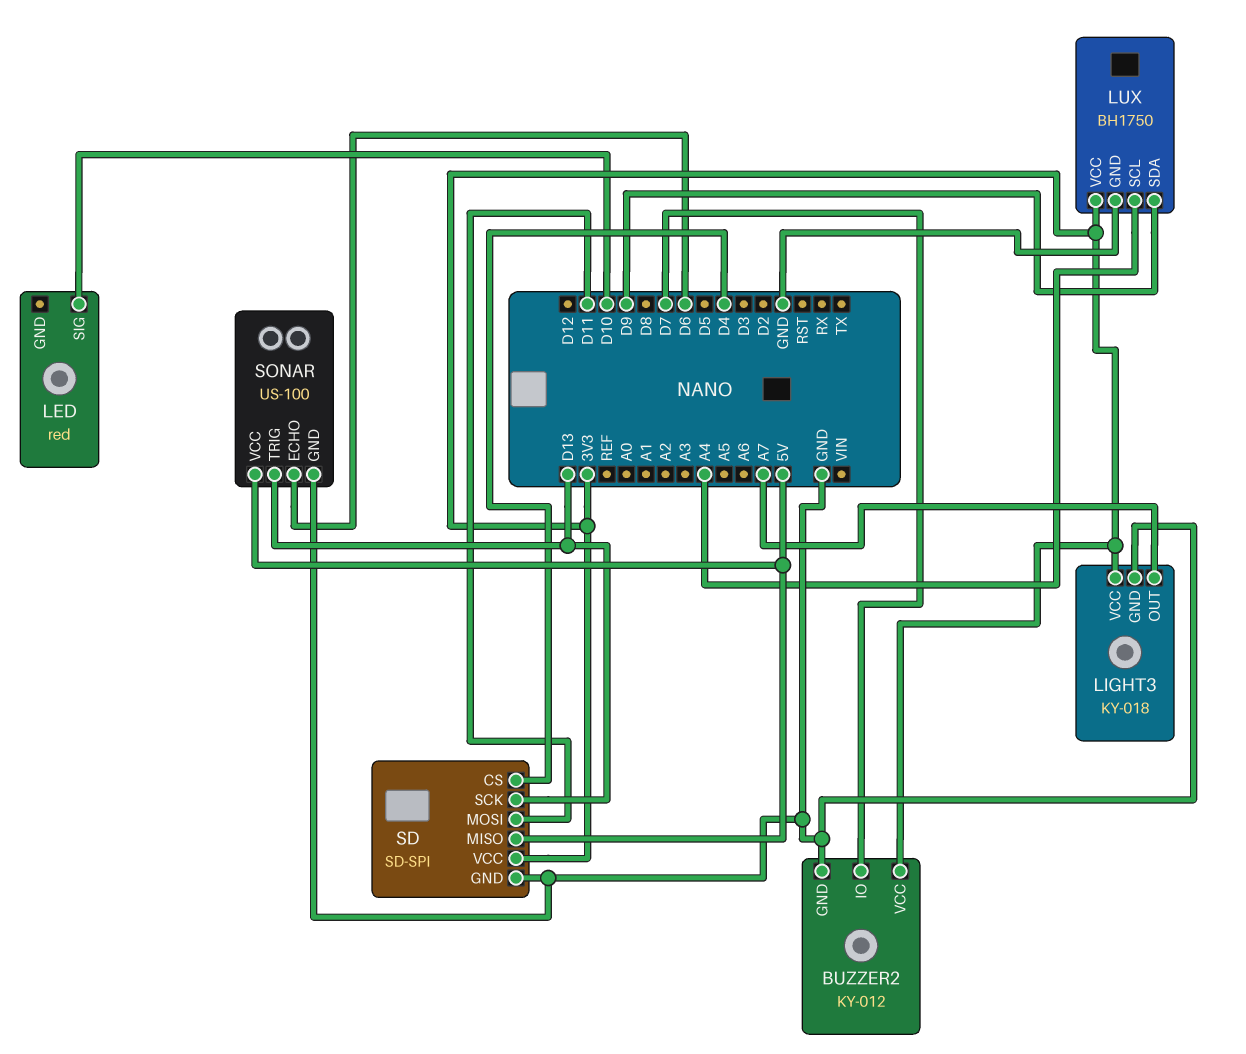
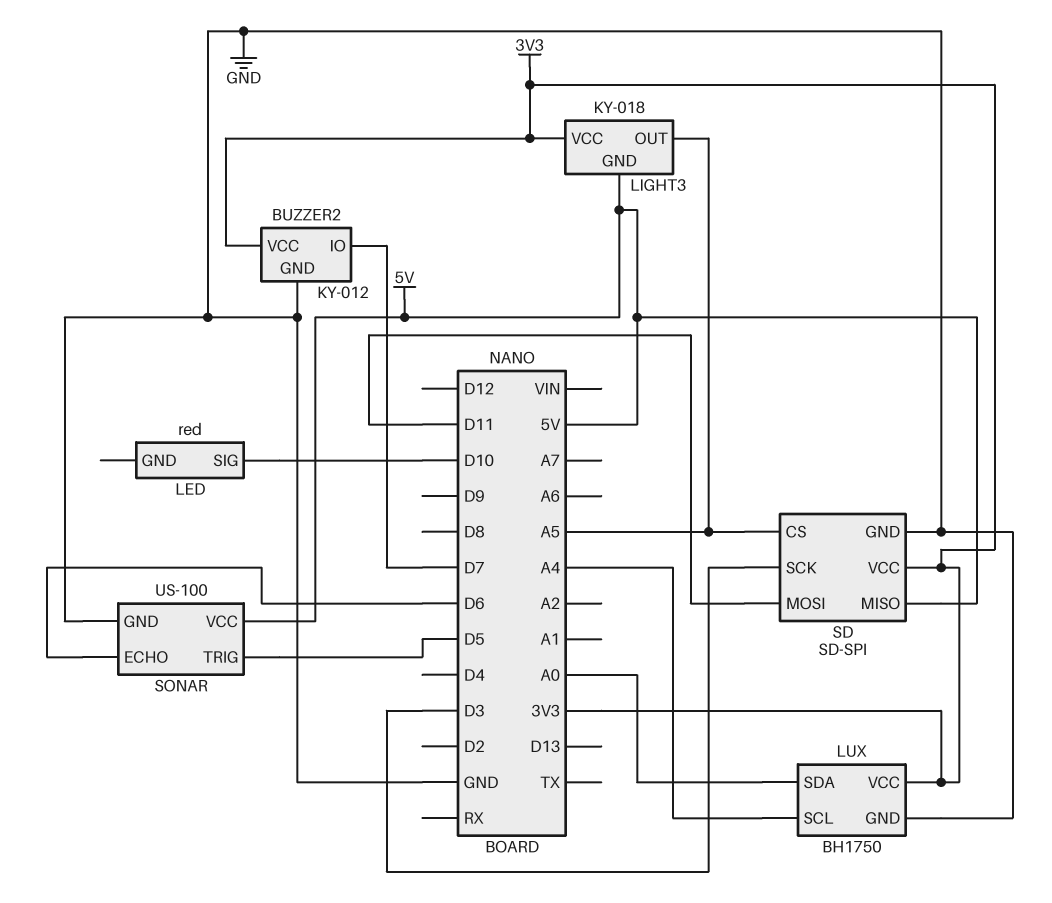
LIGHT3 pin GND: GND -> 5V
LIGHT3 pin OUT: A7 -> A5
LUX pin SDA: D9 -> A0
SD pin CS: D4 -> A5
SD pin SCK: D13 -> D3
SONAR pin TRIG: D13 -> D5

